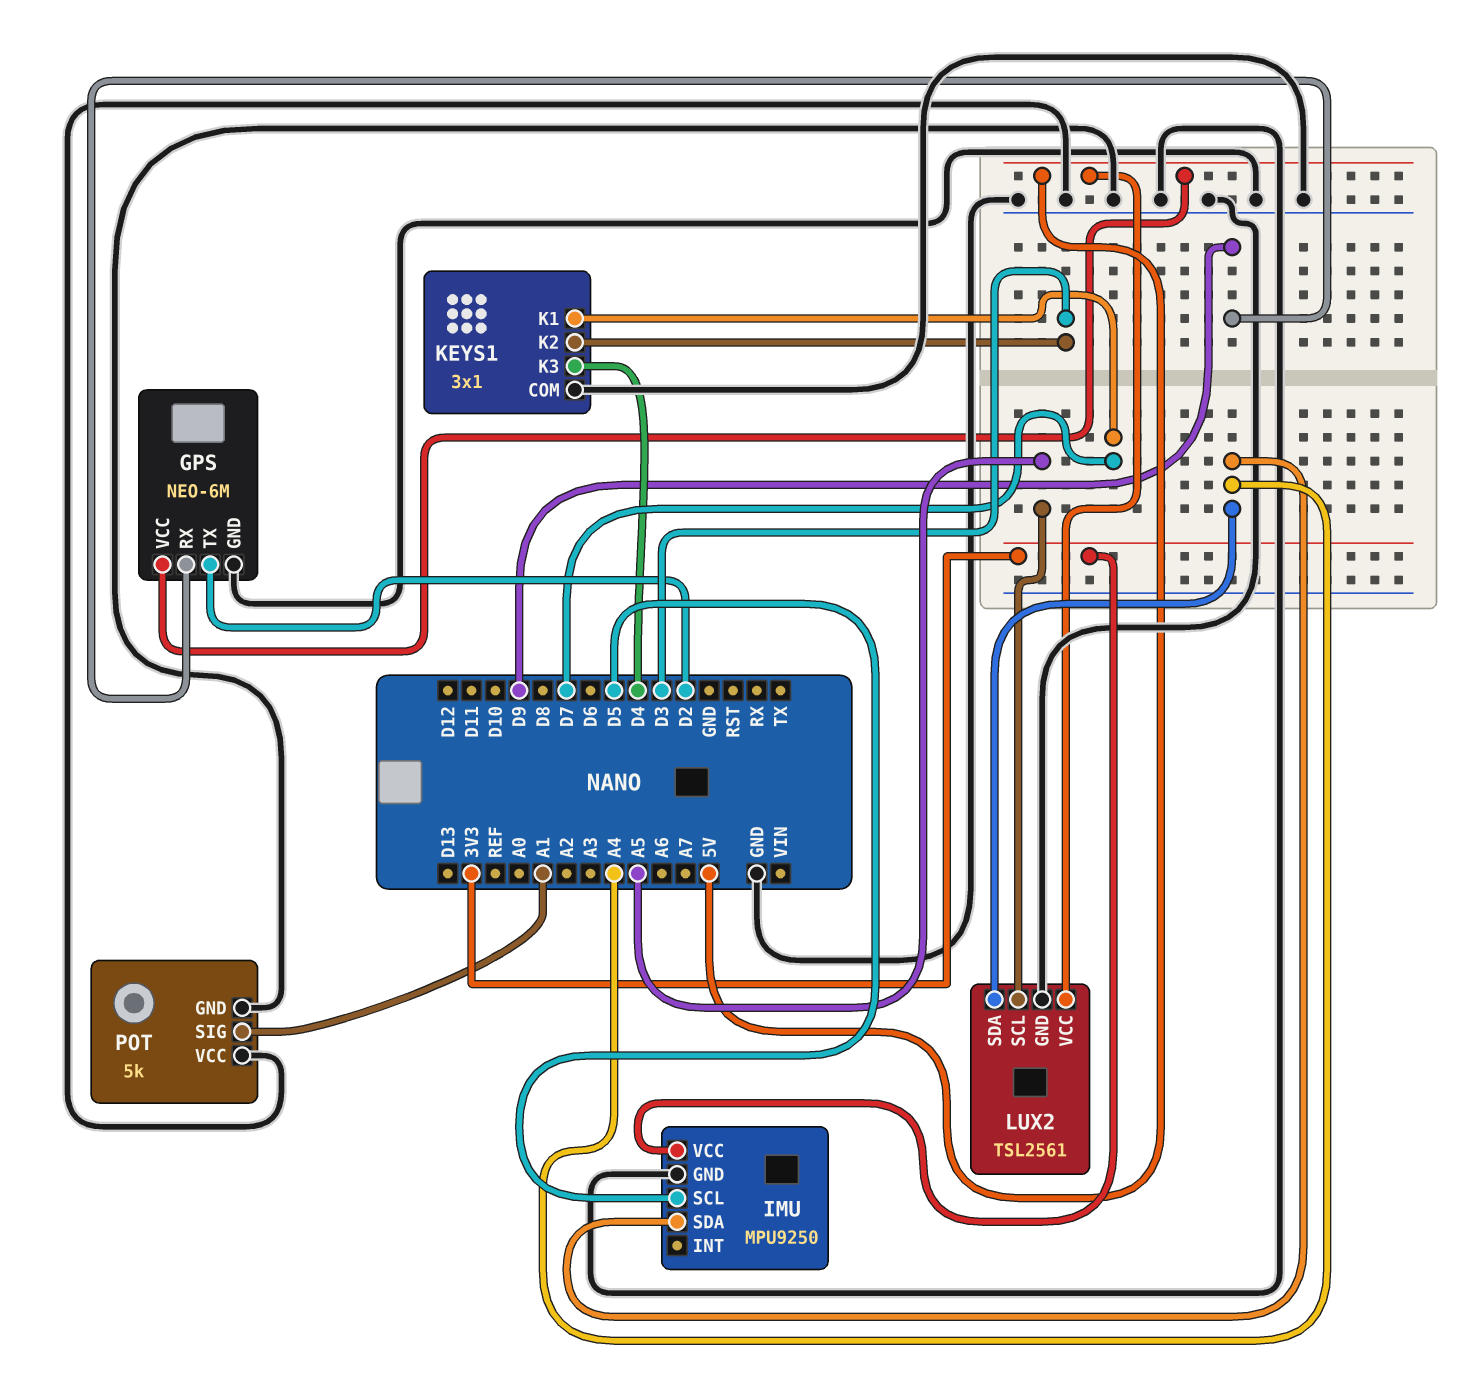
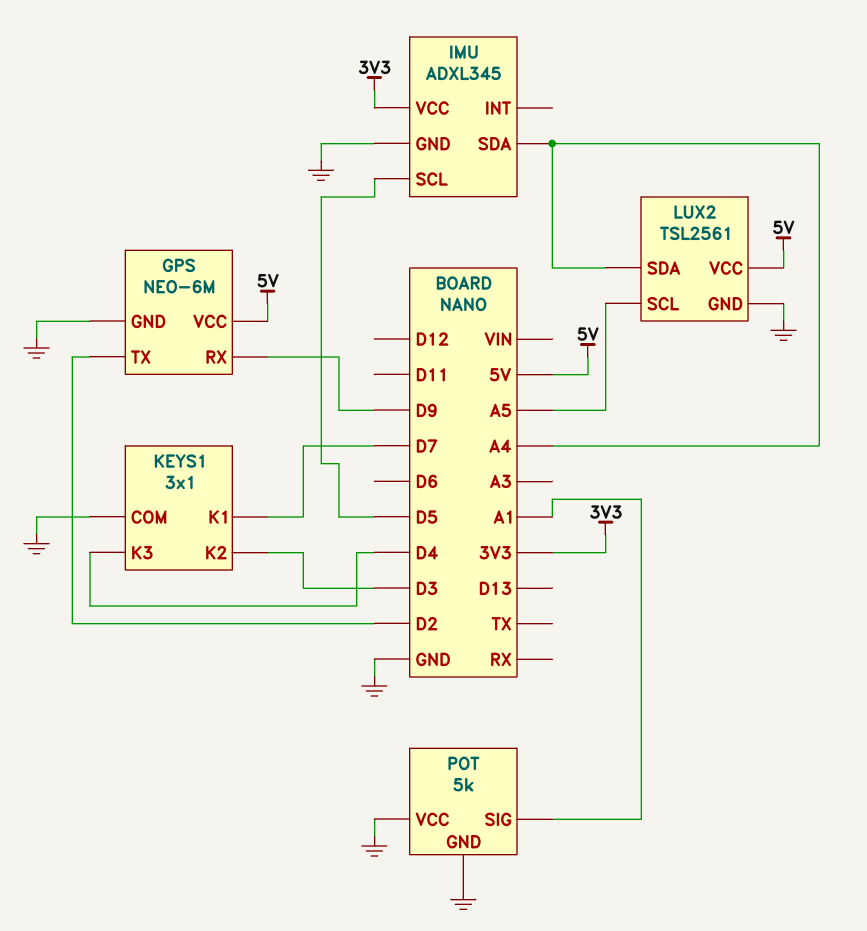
IMU: MPU9250 -> ADXL345

